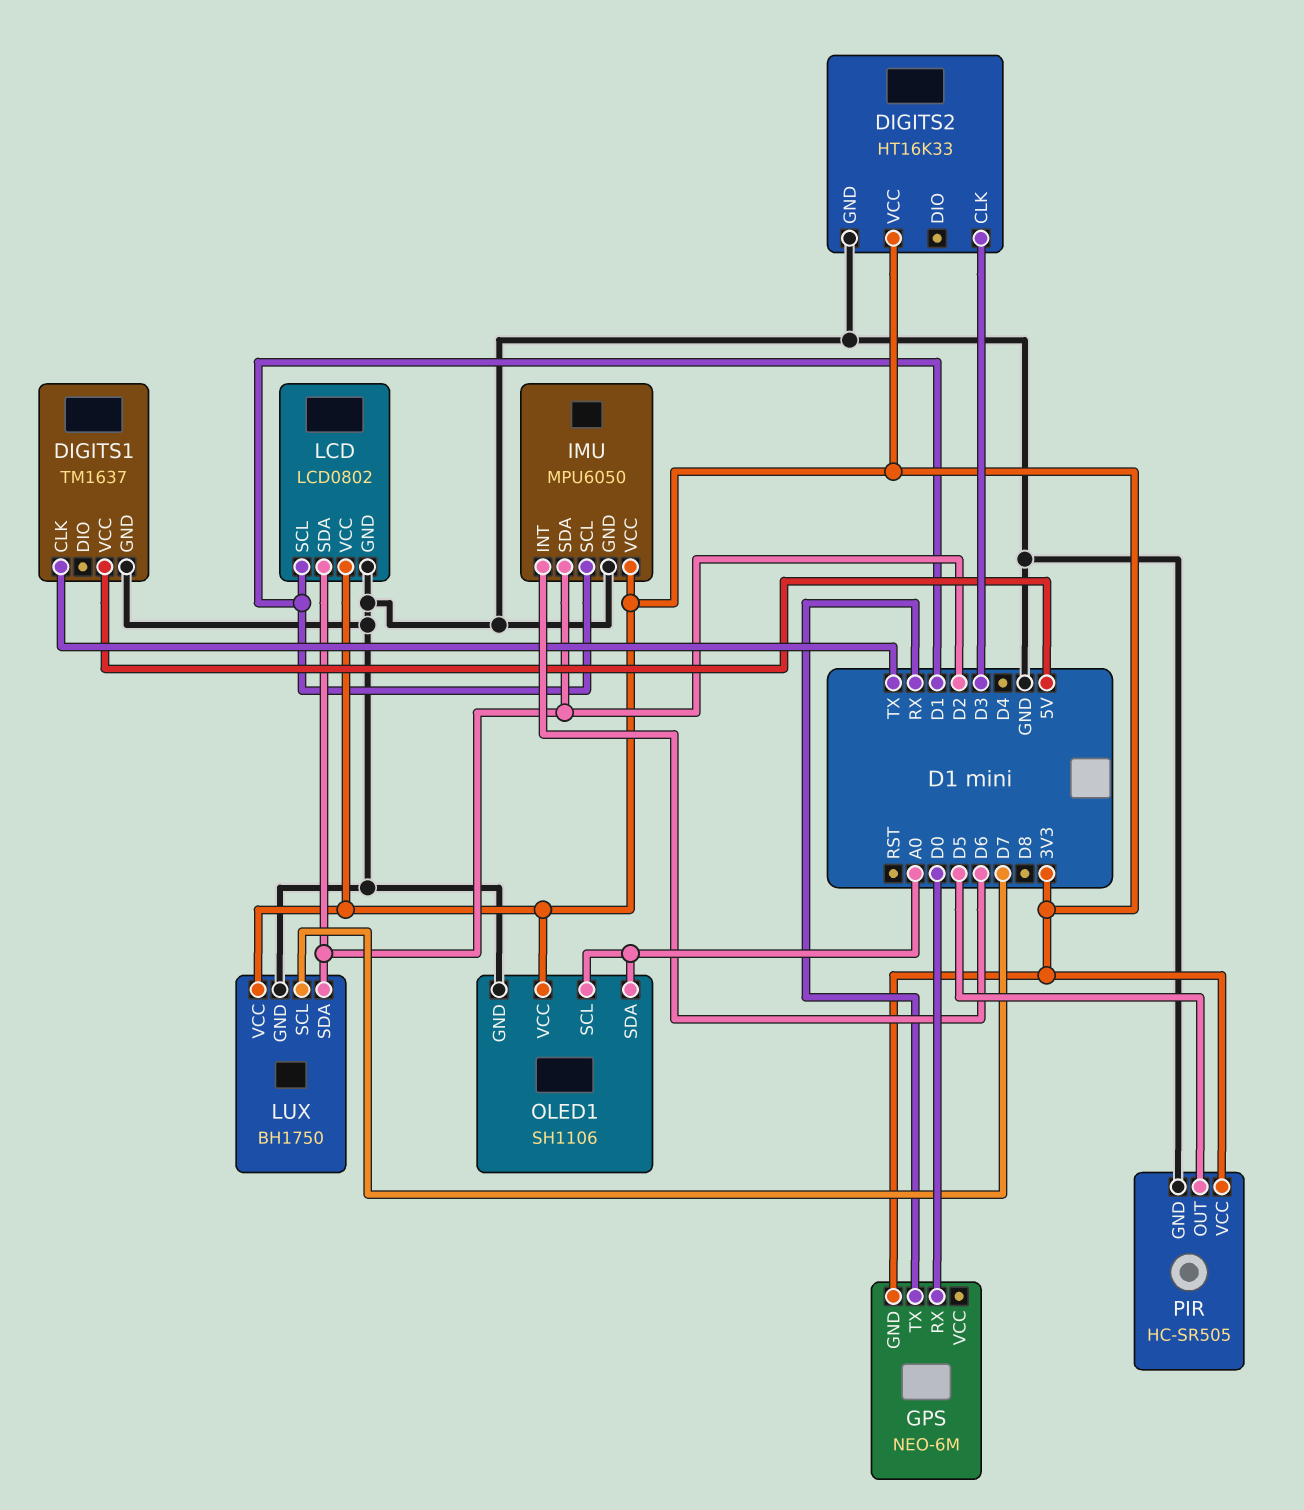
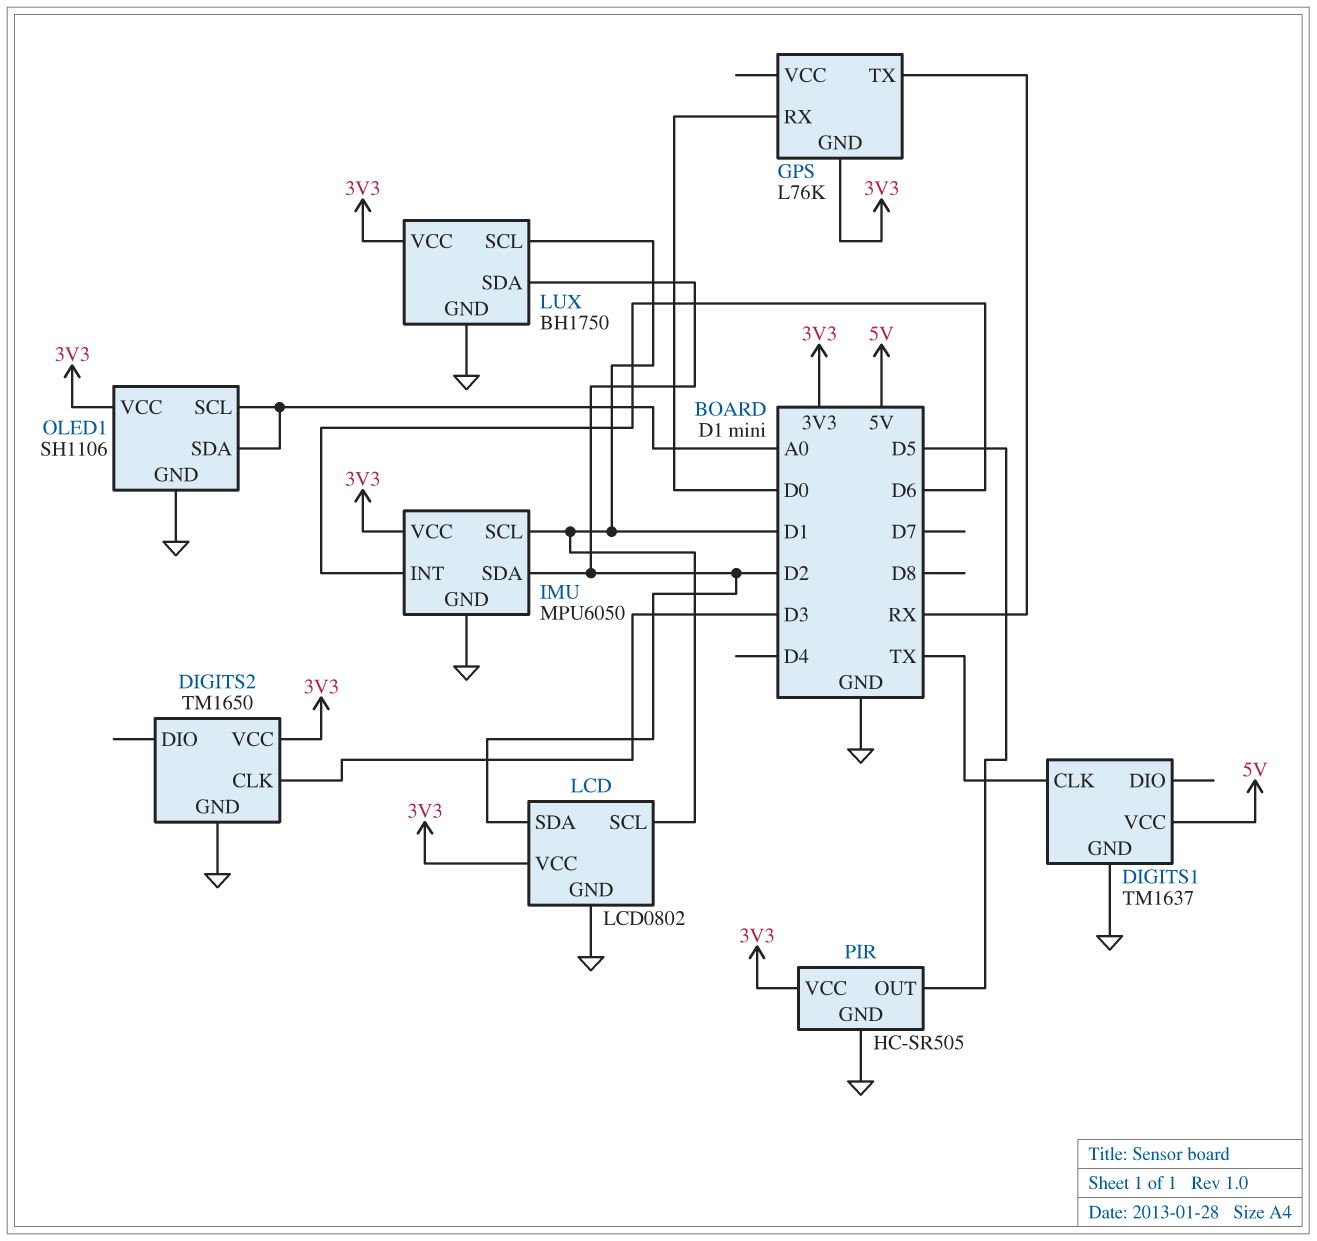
DIGITS2: HT16K33 -> TM1650
GPS: NEO-6M -> L76K
LUX pin SCL: D7 -> D1

